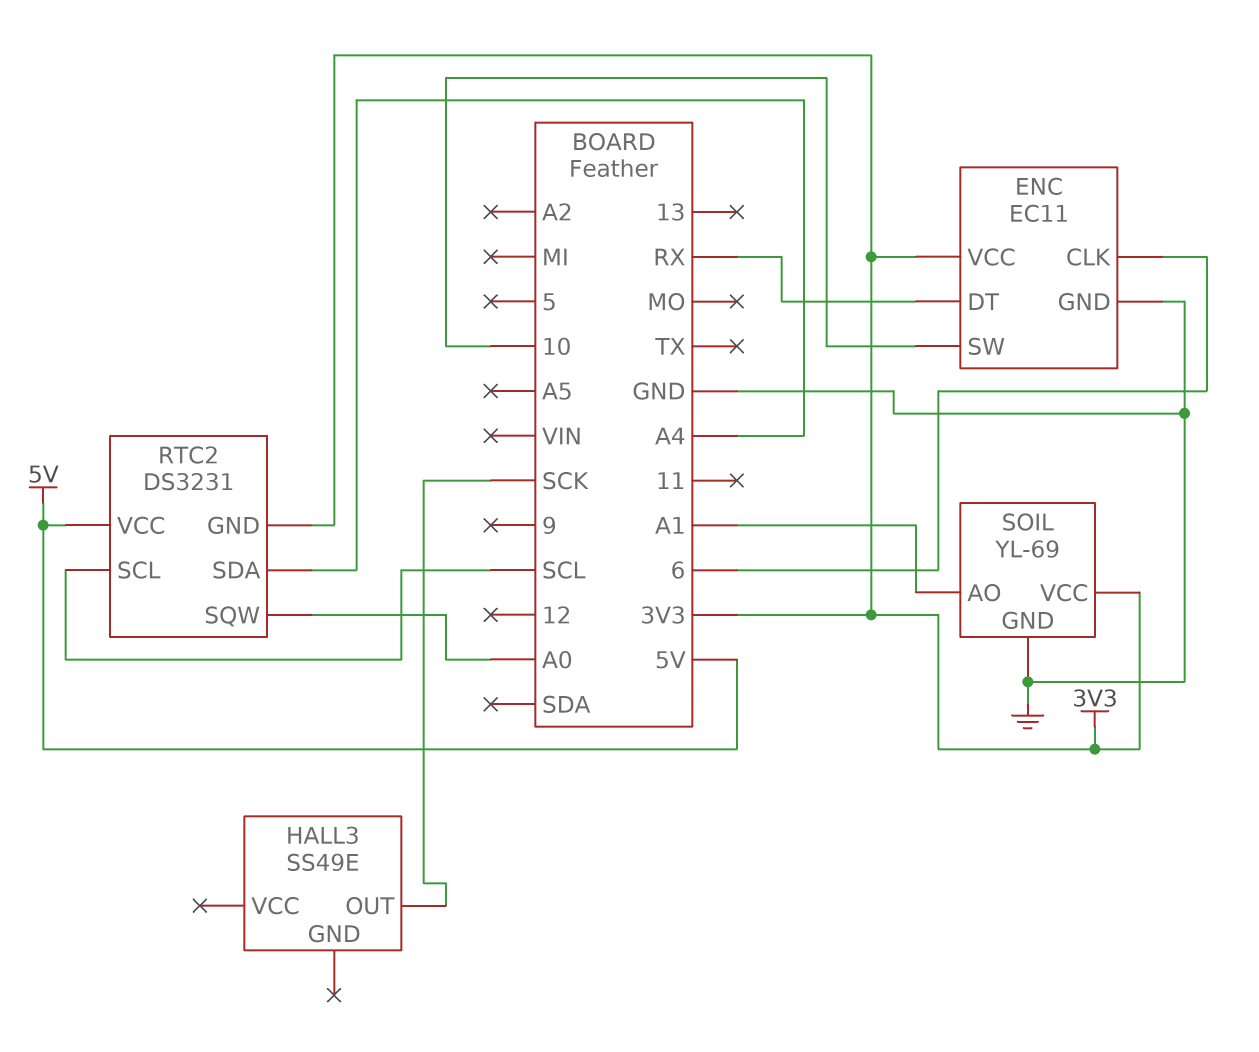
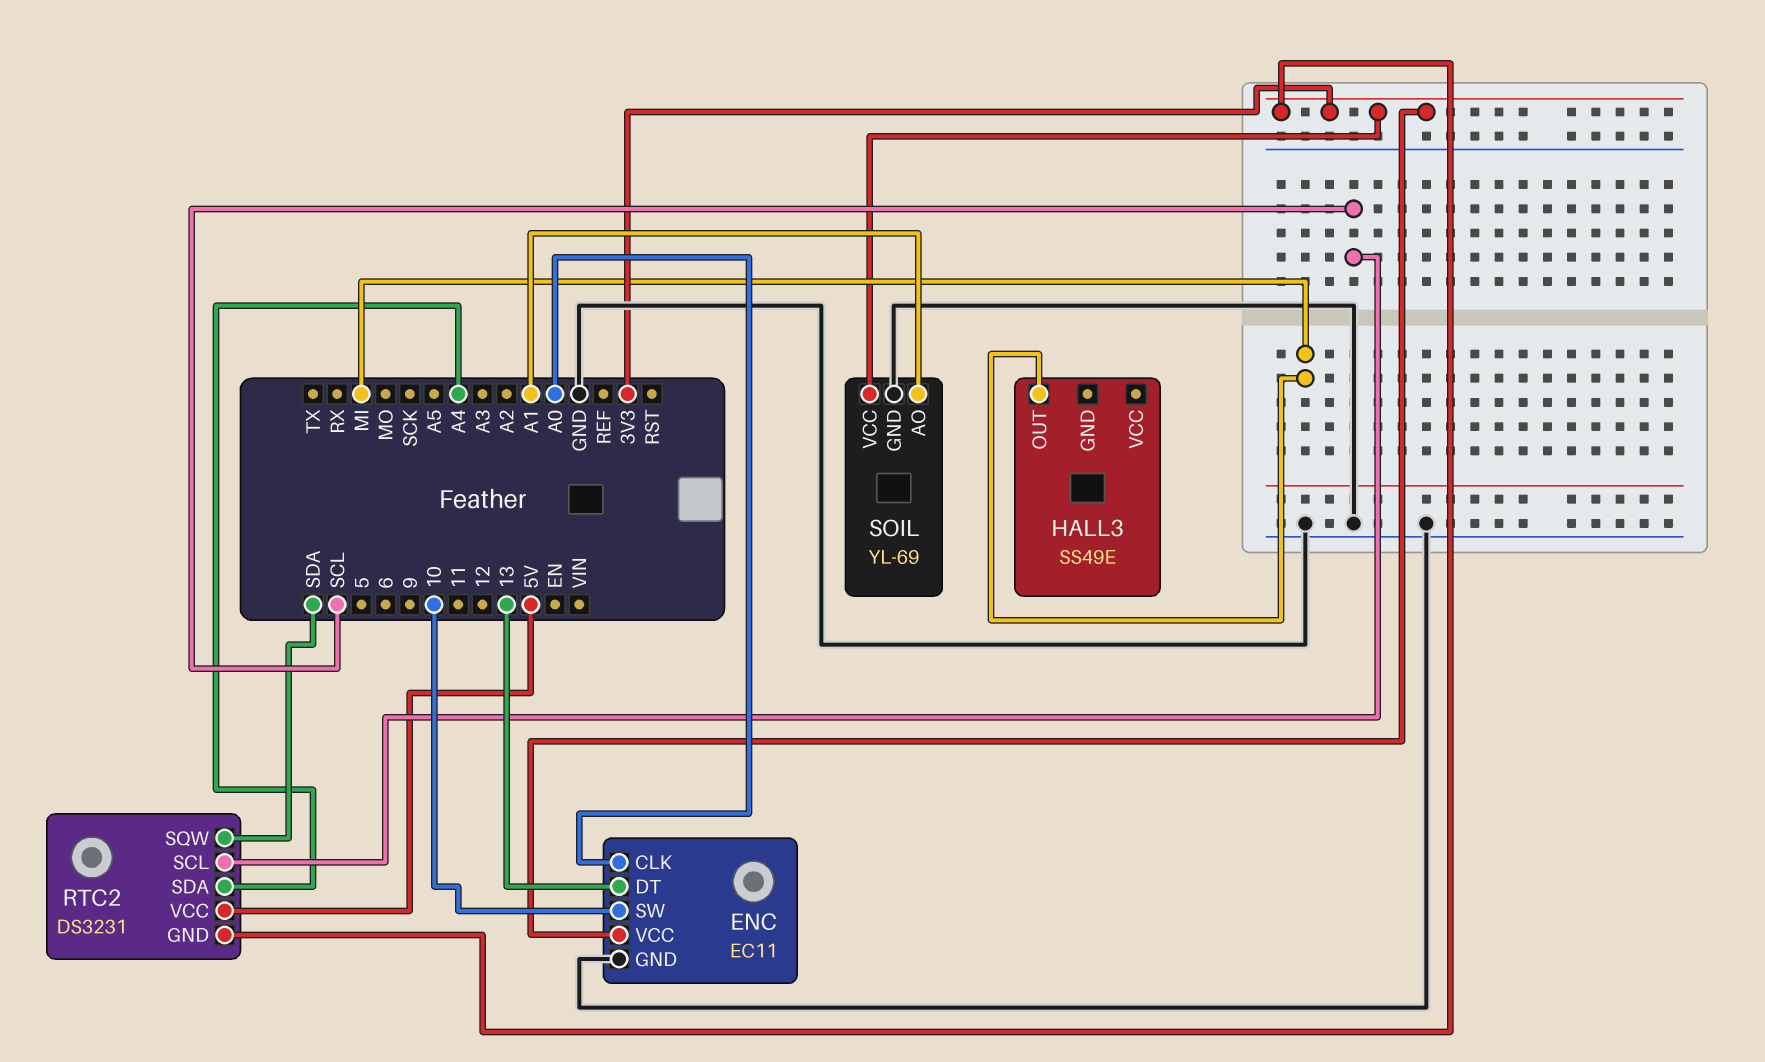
ENC pin CLK: 6 -> A0
ENC pin DT: RX -> 13
HALL3 pin OUT: SCK -> MI
RTC2 pin SQW: A0 -> SDA

